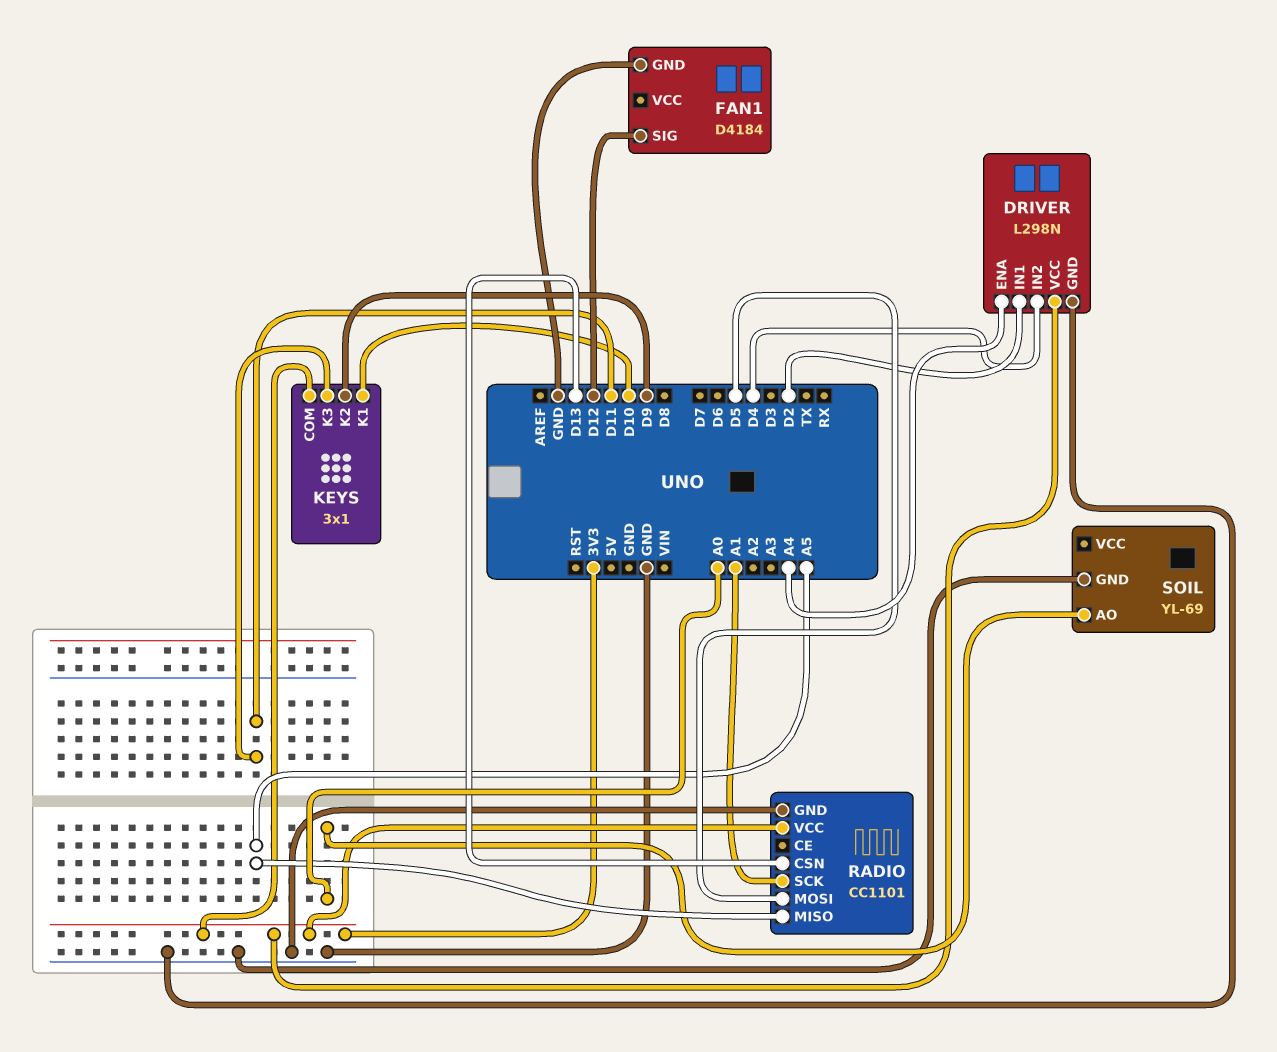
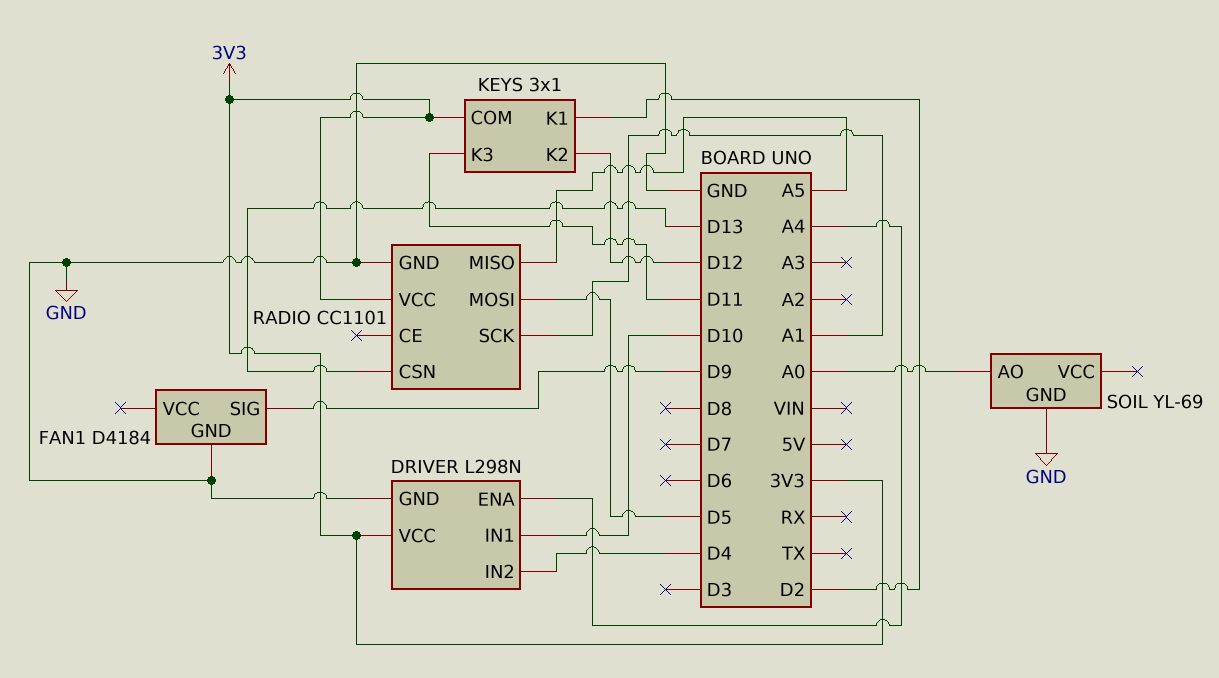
DRIVER pin IN1: D2 -> D10
FAN1 pin SIG: D12 -> D9
KEYS pin K1: D10 -> D2
KEYS pin K2: D9 -> D12

